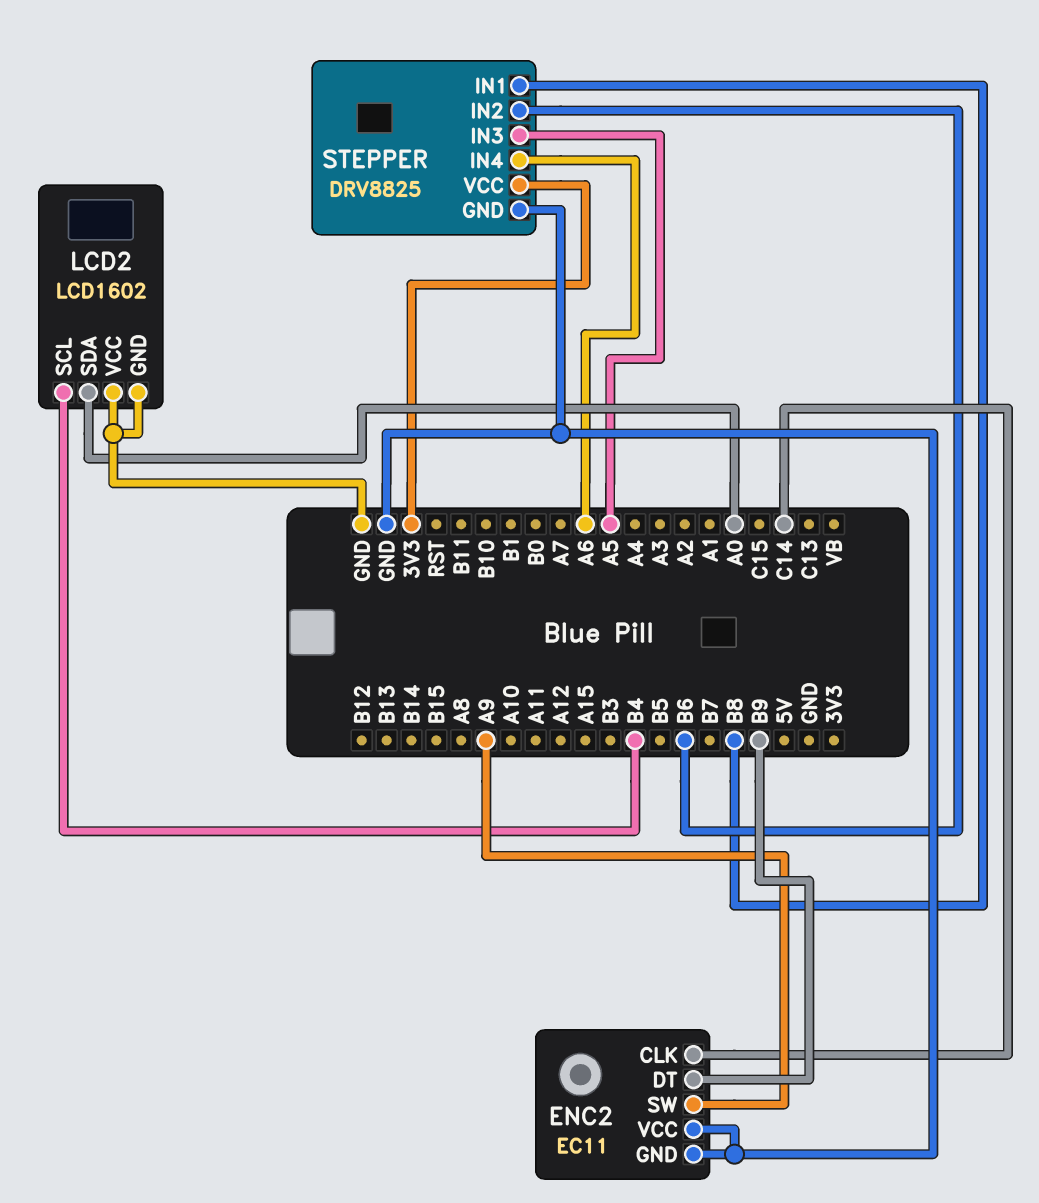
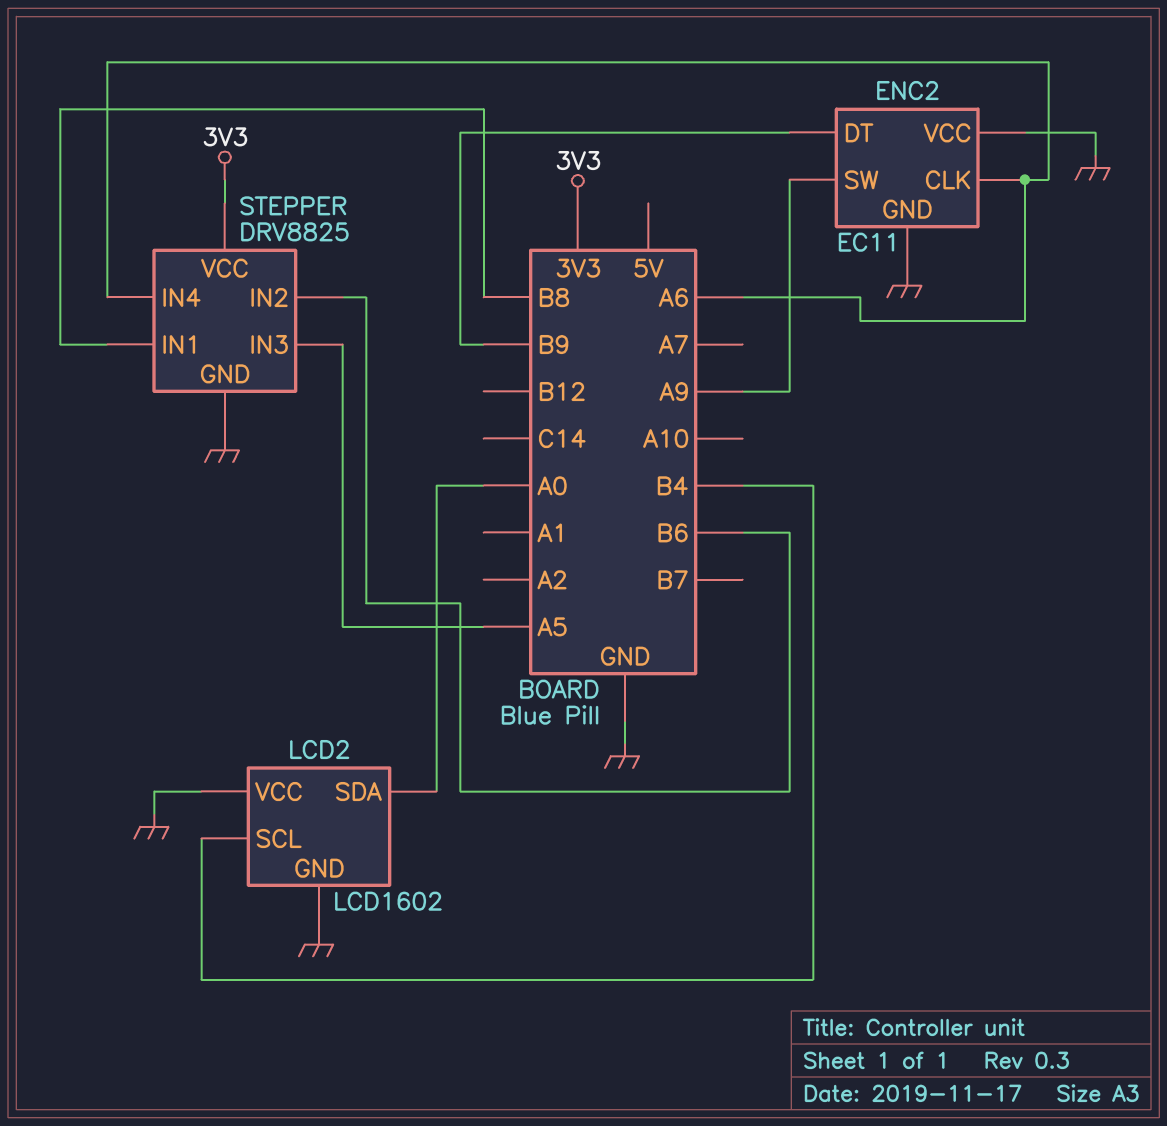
ENC2 pin CLK: C14 -> A6

